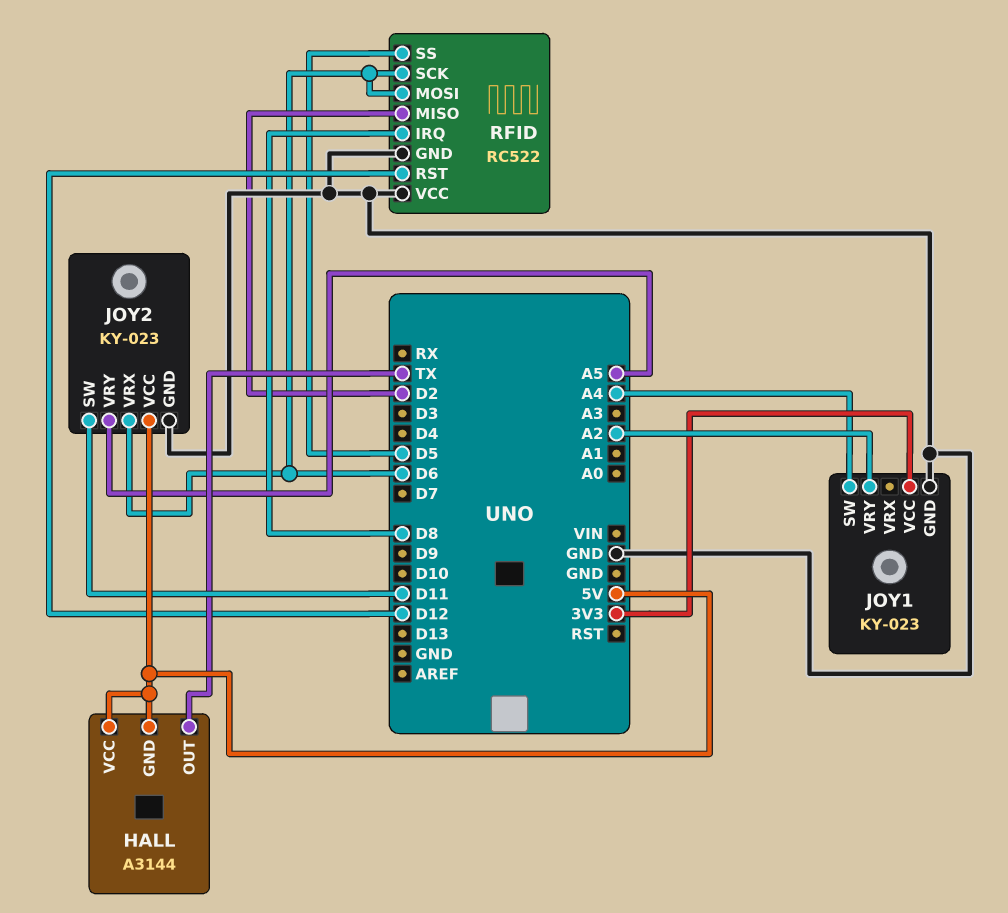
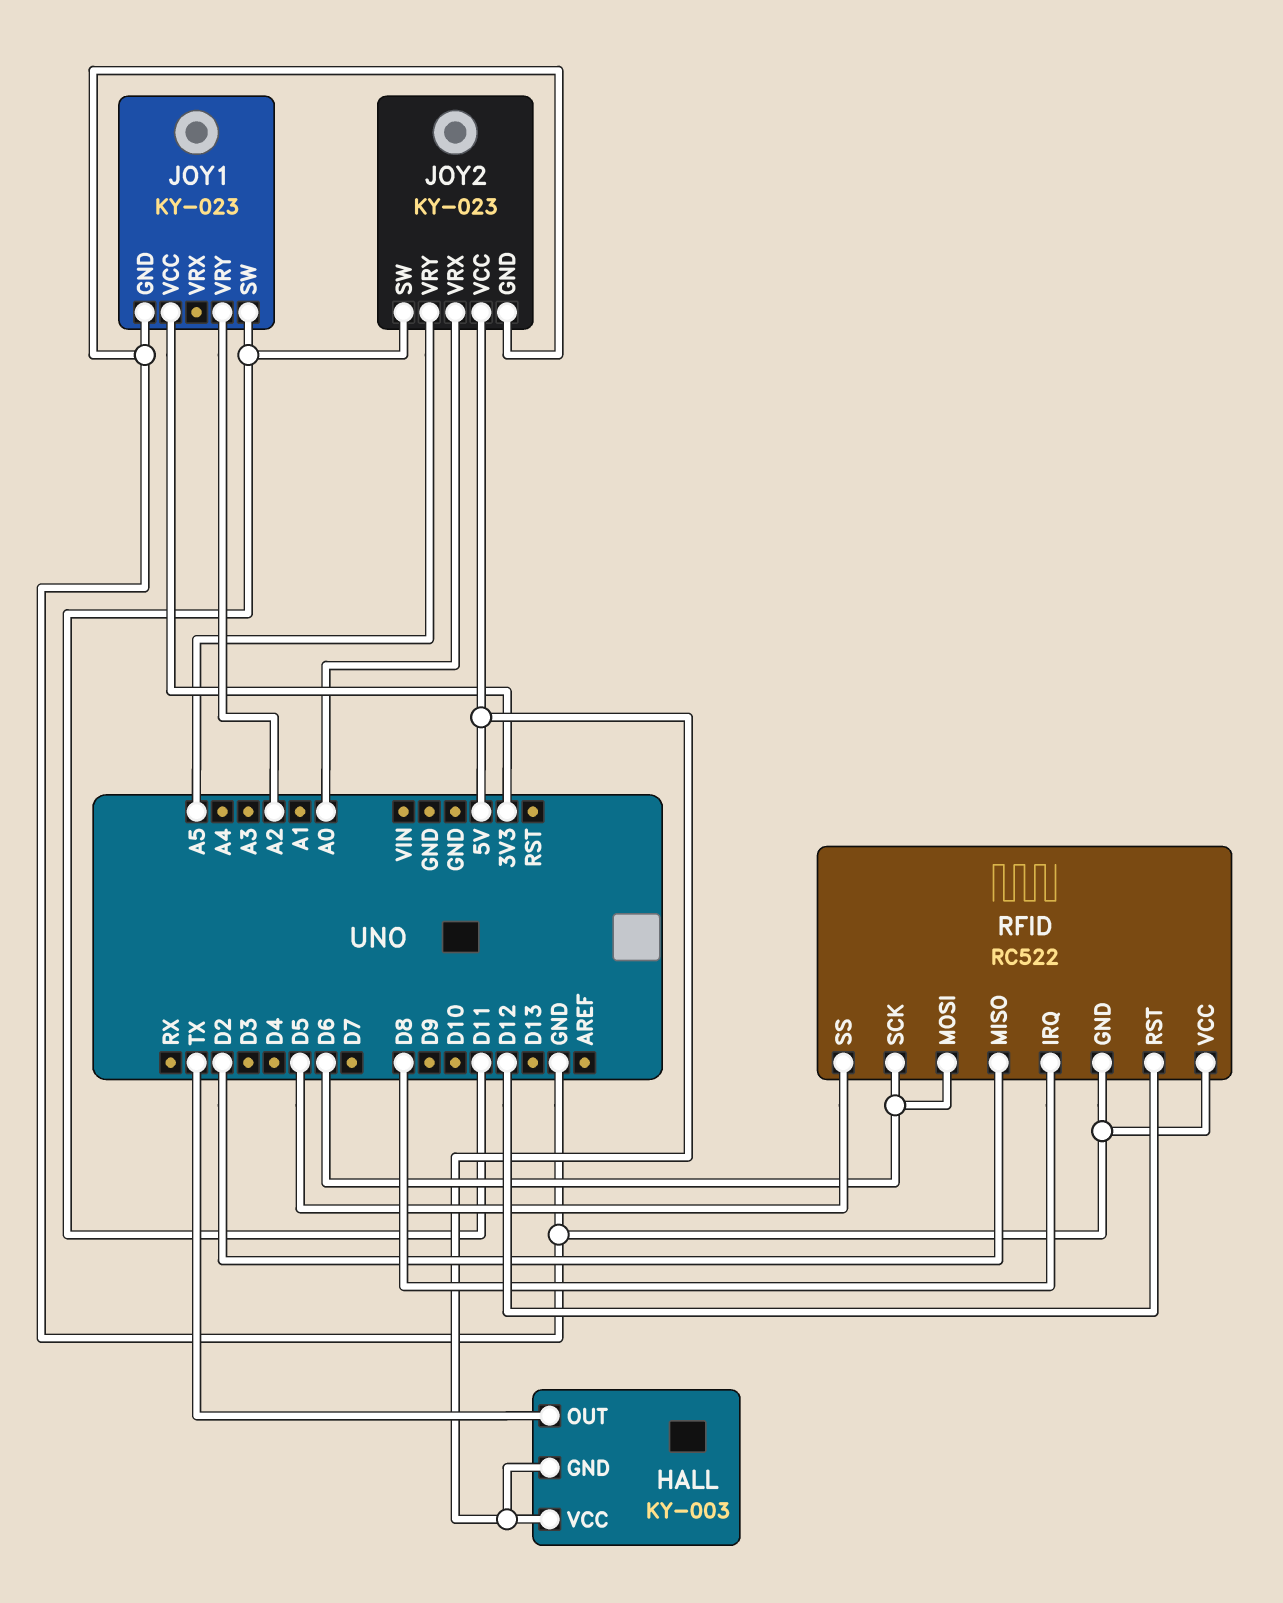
HALL: A3144 -> KY-003
JOY1 pin SW: A4 -> D11
JOY2 pin VRX: D6 -> A0

